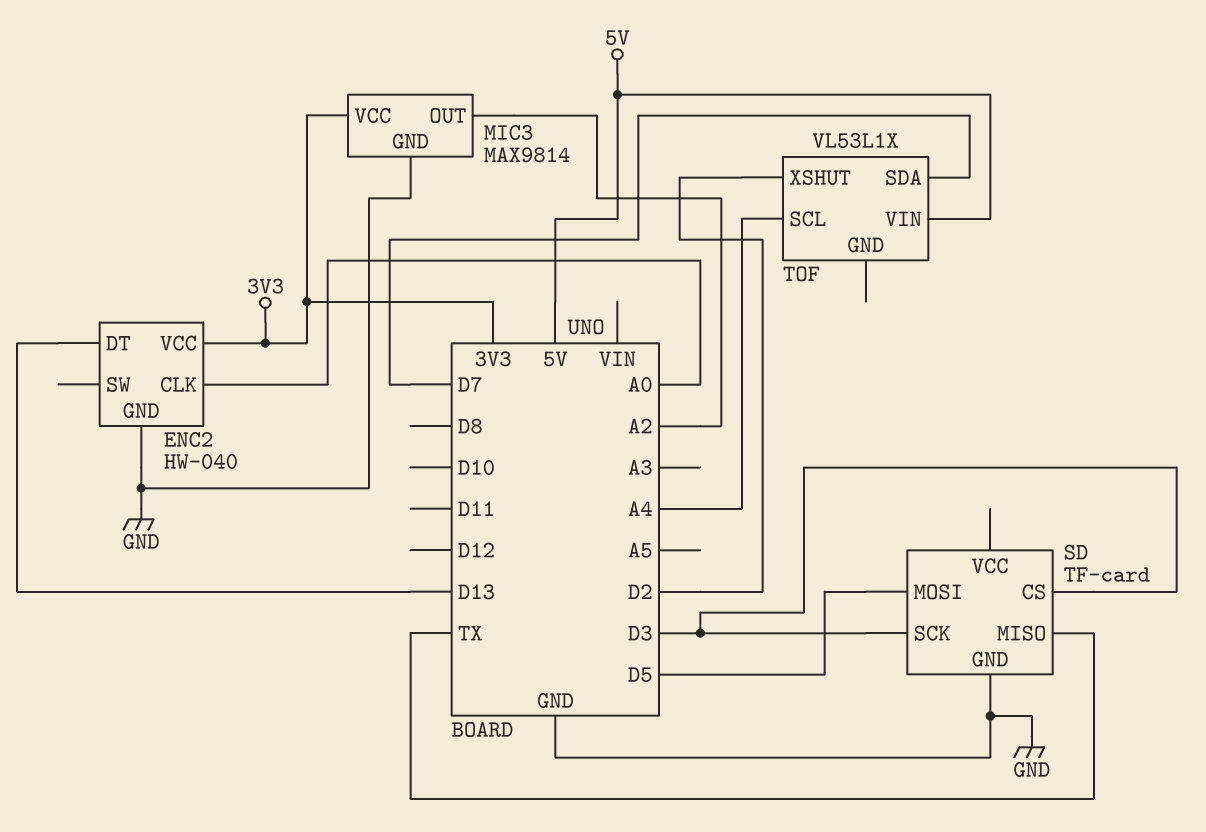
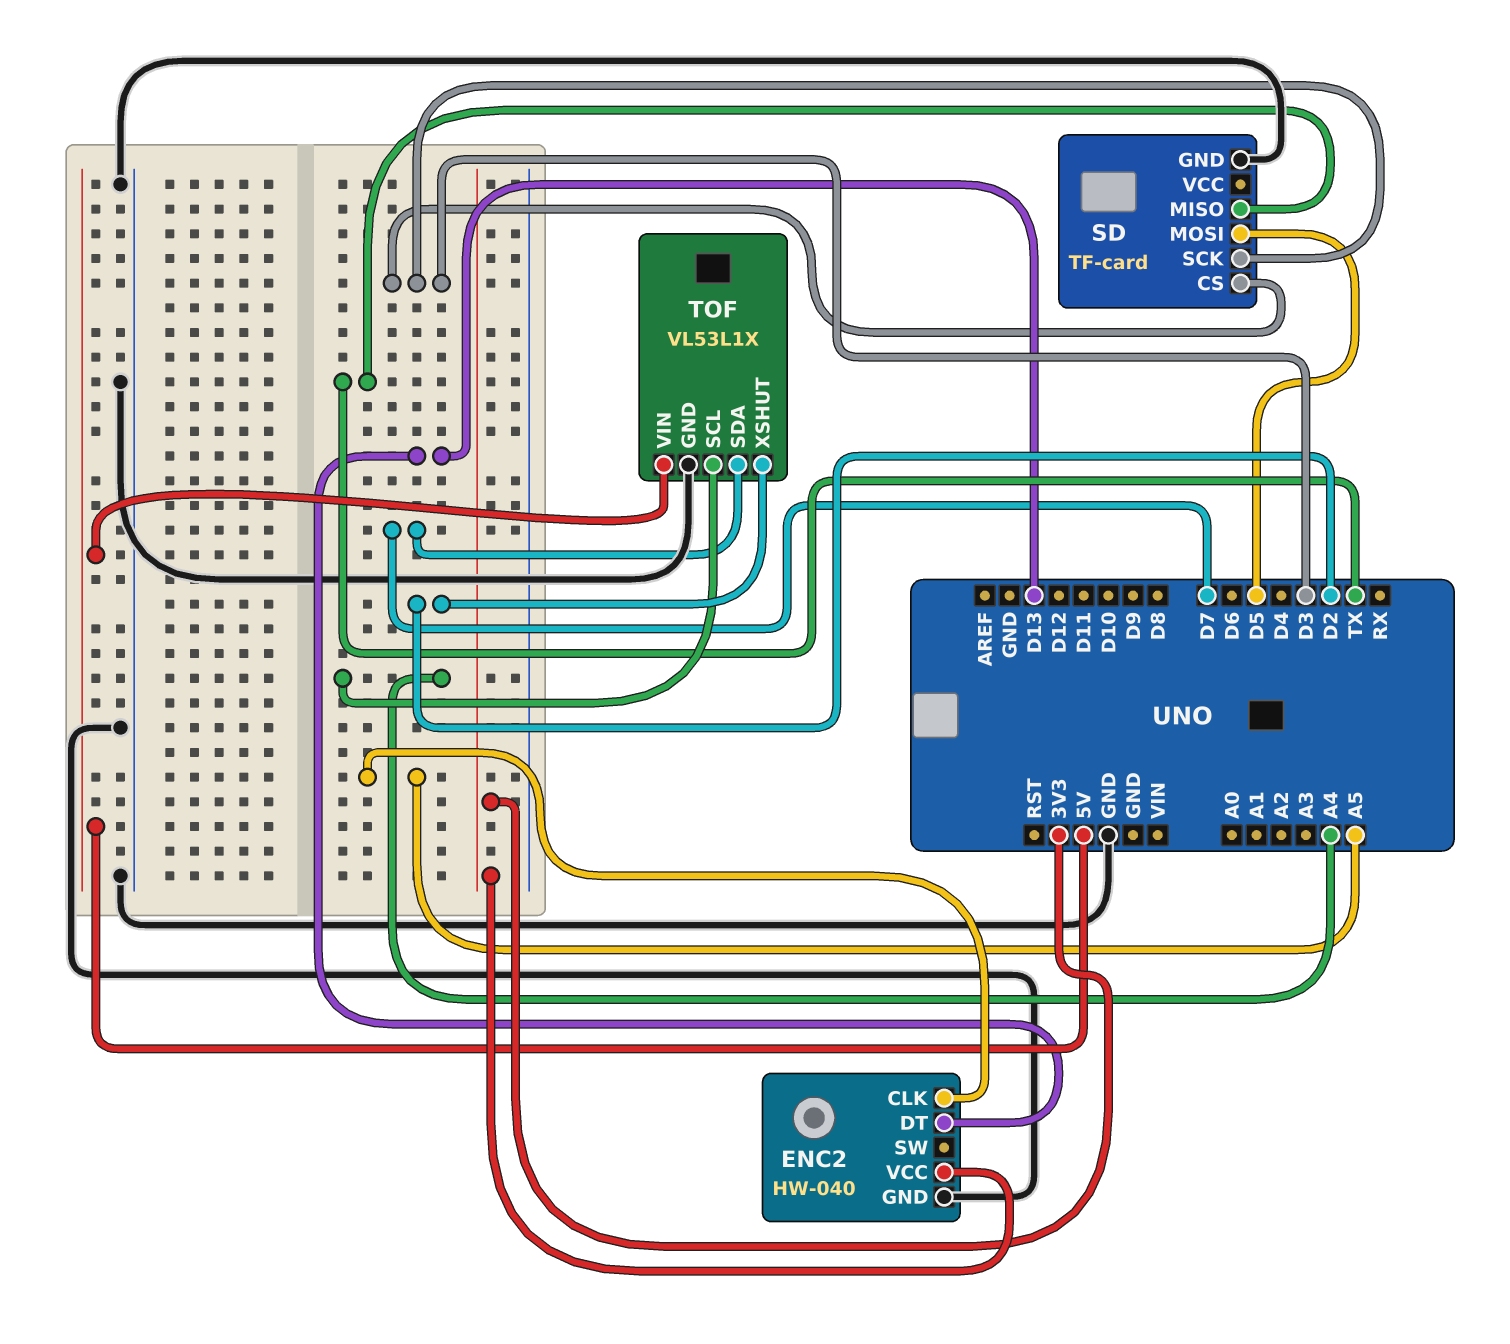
ENC2 pin CLK: A0 -> A5
MIC3: MAX9814 -> none
MIC3 pin GND: GND -> none
MIC3 pin OUT: A2 -> none
MIC3 pin VCC: 3V3 -> none
TOF pin GND: none -> GND

